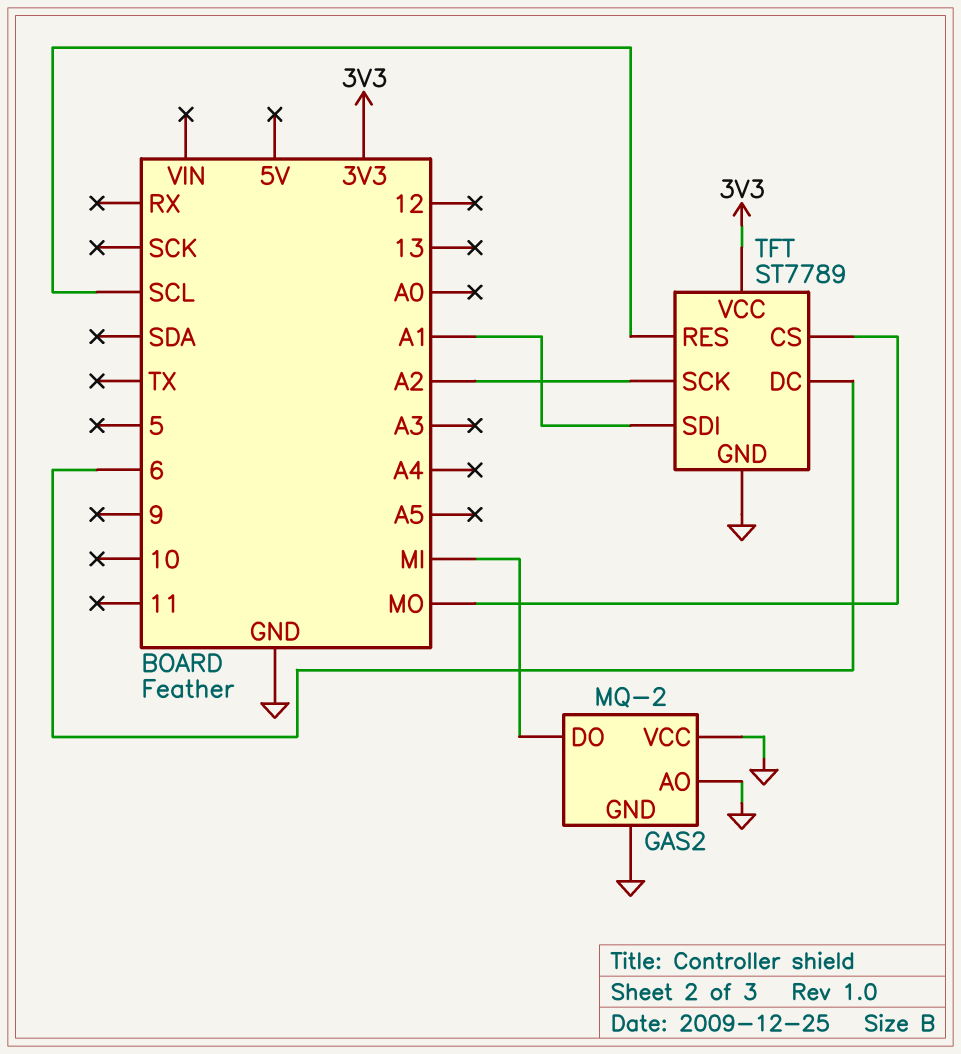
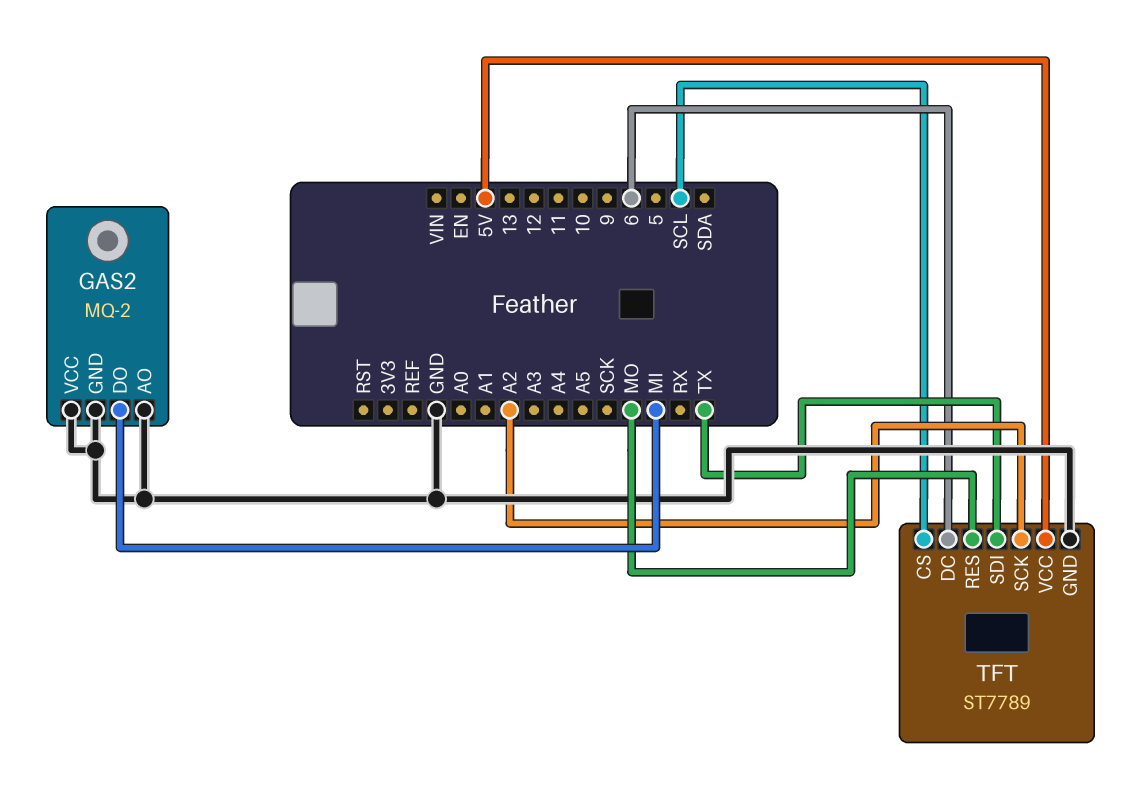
TFT pin CS: MO -> SCL
TFT pin RES: SCL -> MO
TFT pin SDI: A1 -> TX
TFT pin VCC: 3V3 -> 5V

